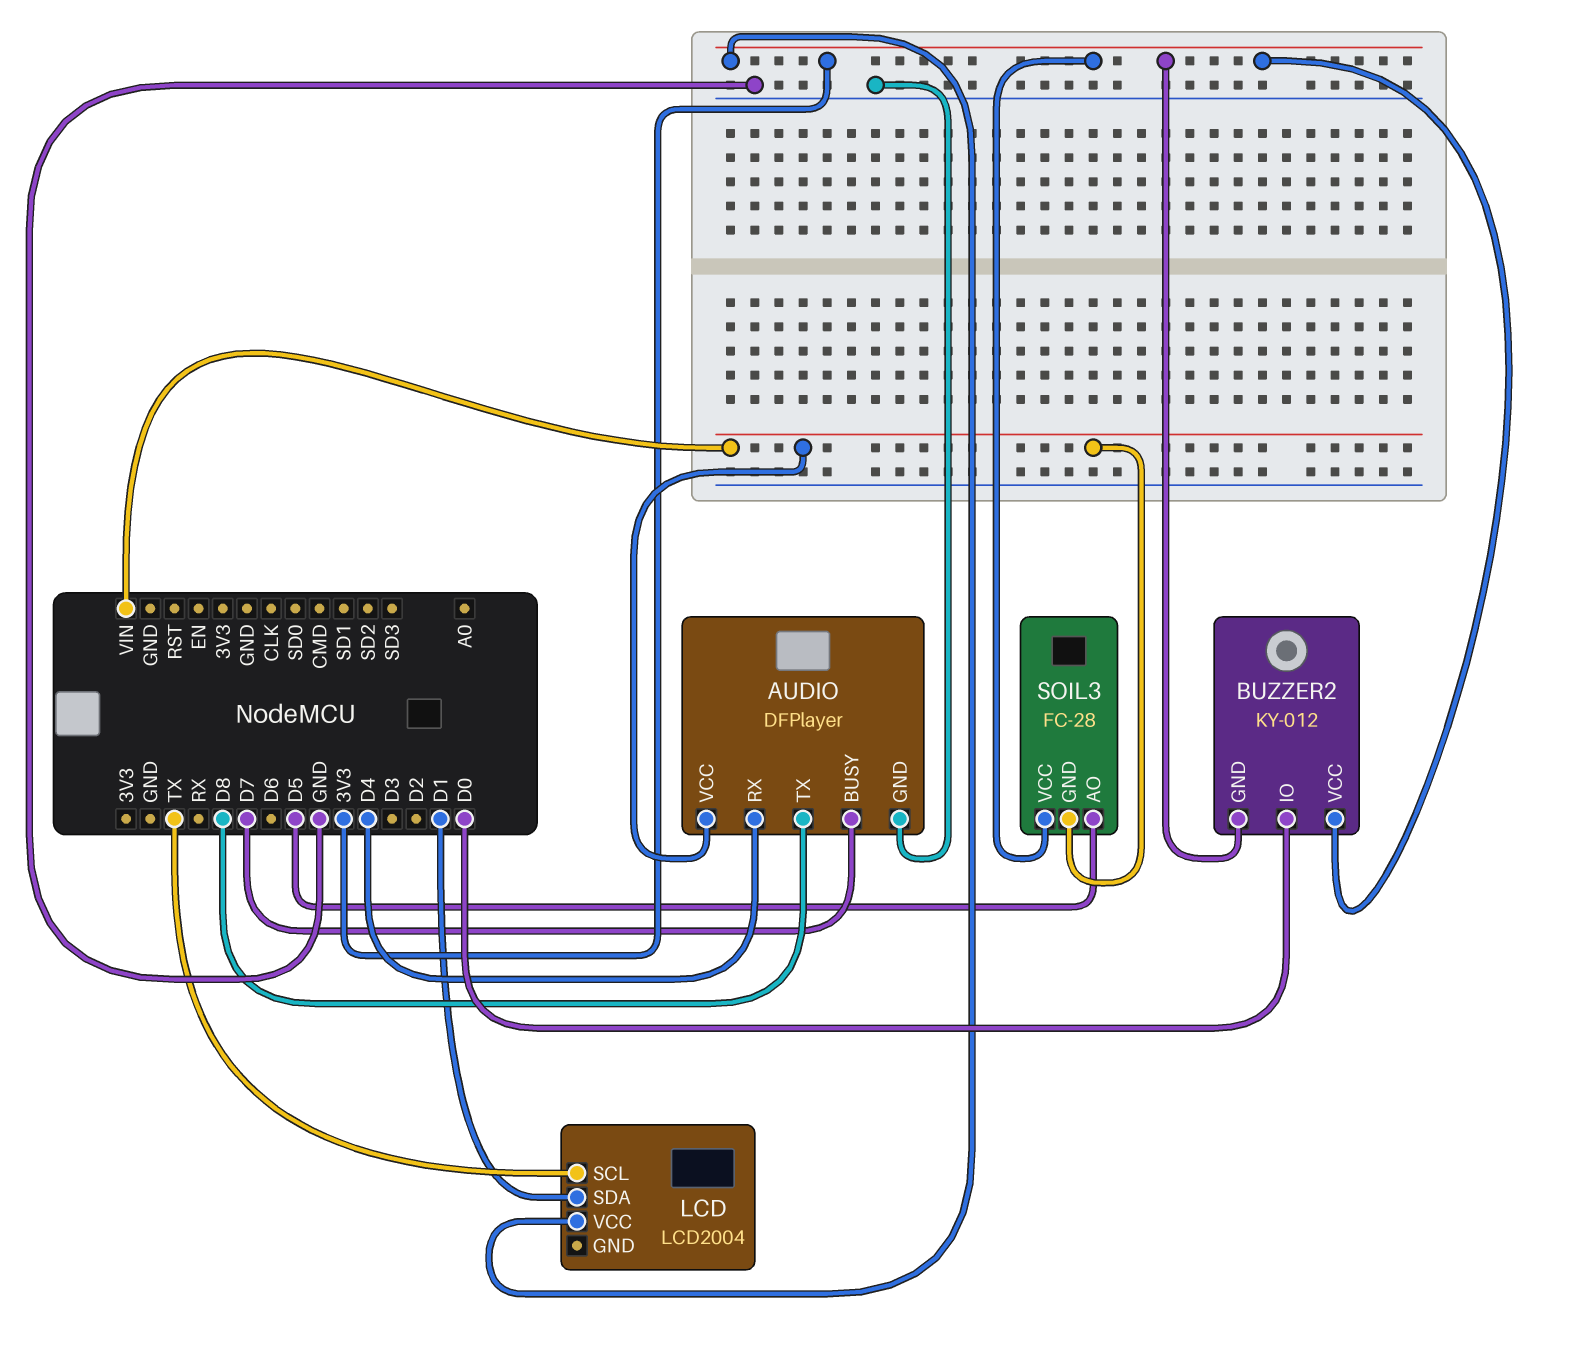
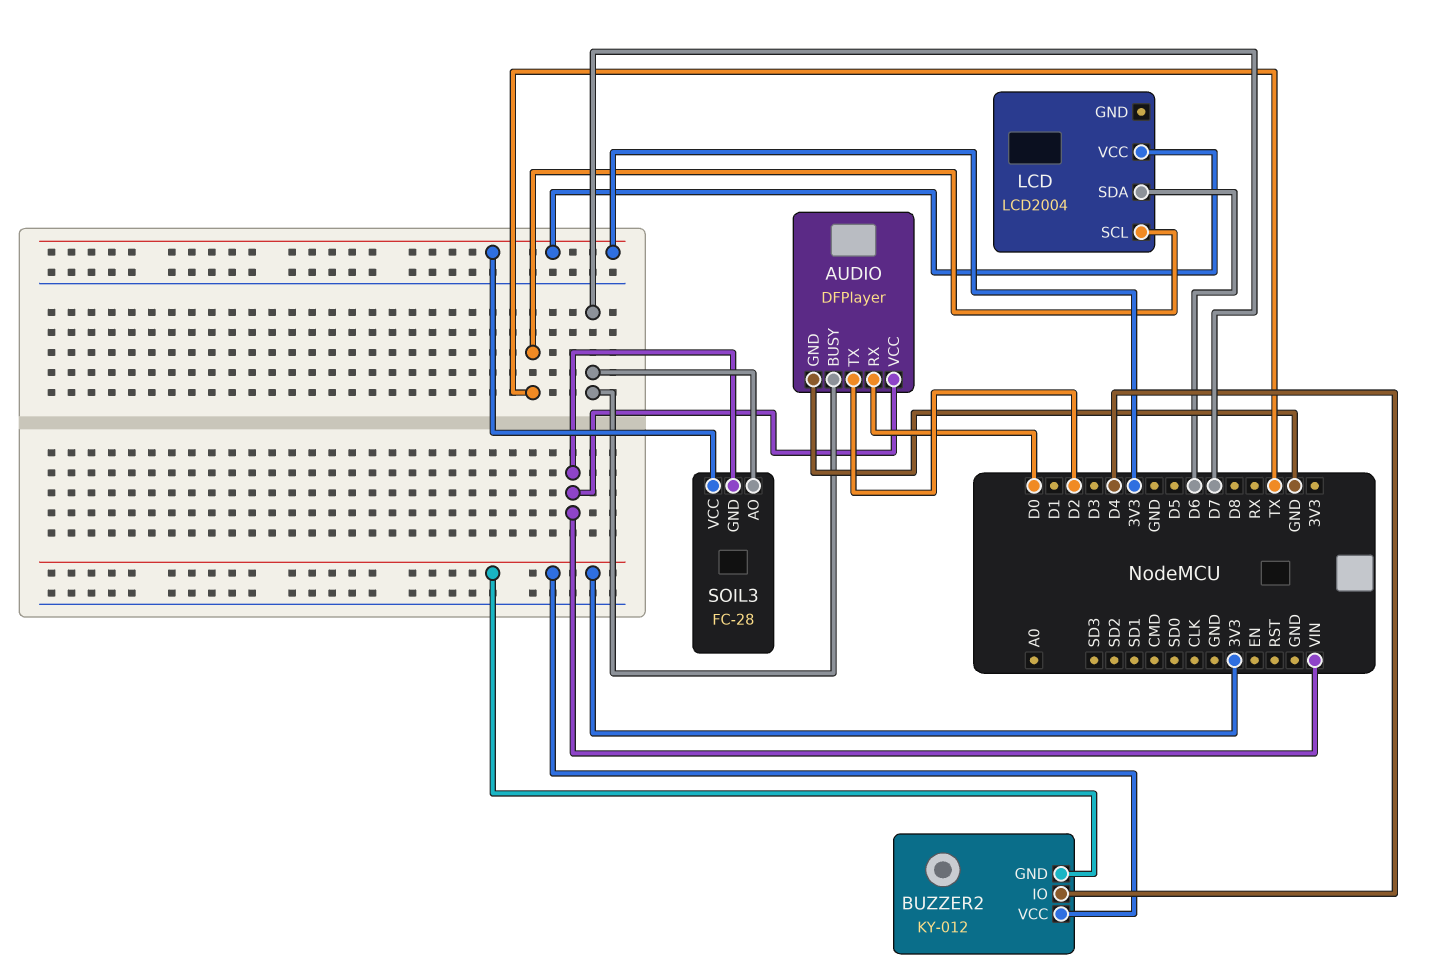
AUDIO pin RX: D4 -> D0
AUDIO pin TX: D8 -> D2
BUZZER2 pin IO: D0 -> D4
LCD pin SDA: D1 -> D6
SOIL3 pin AO: D5 -> D7

